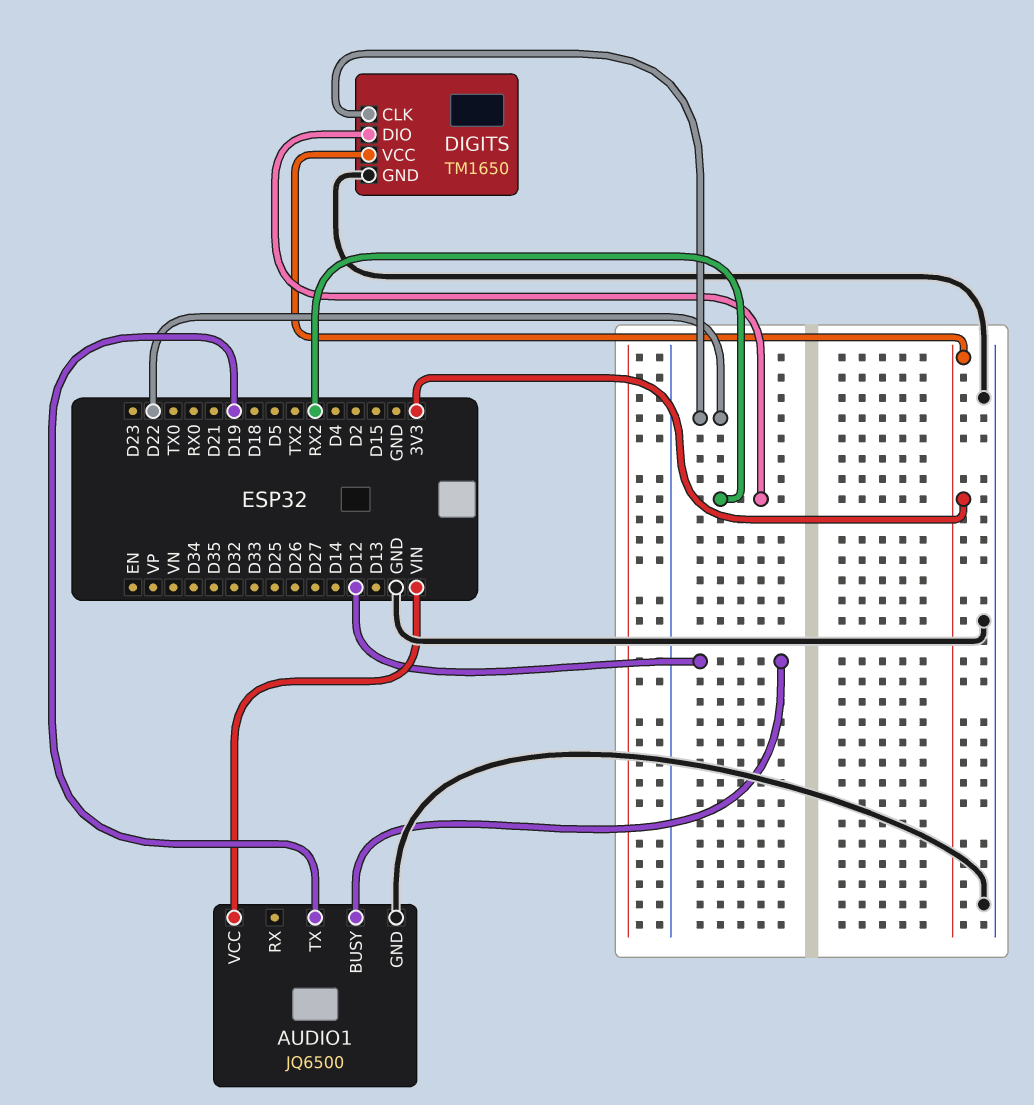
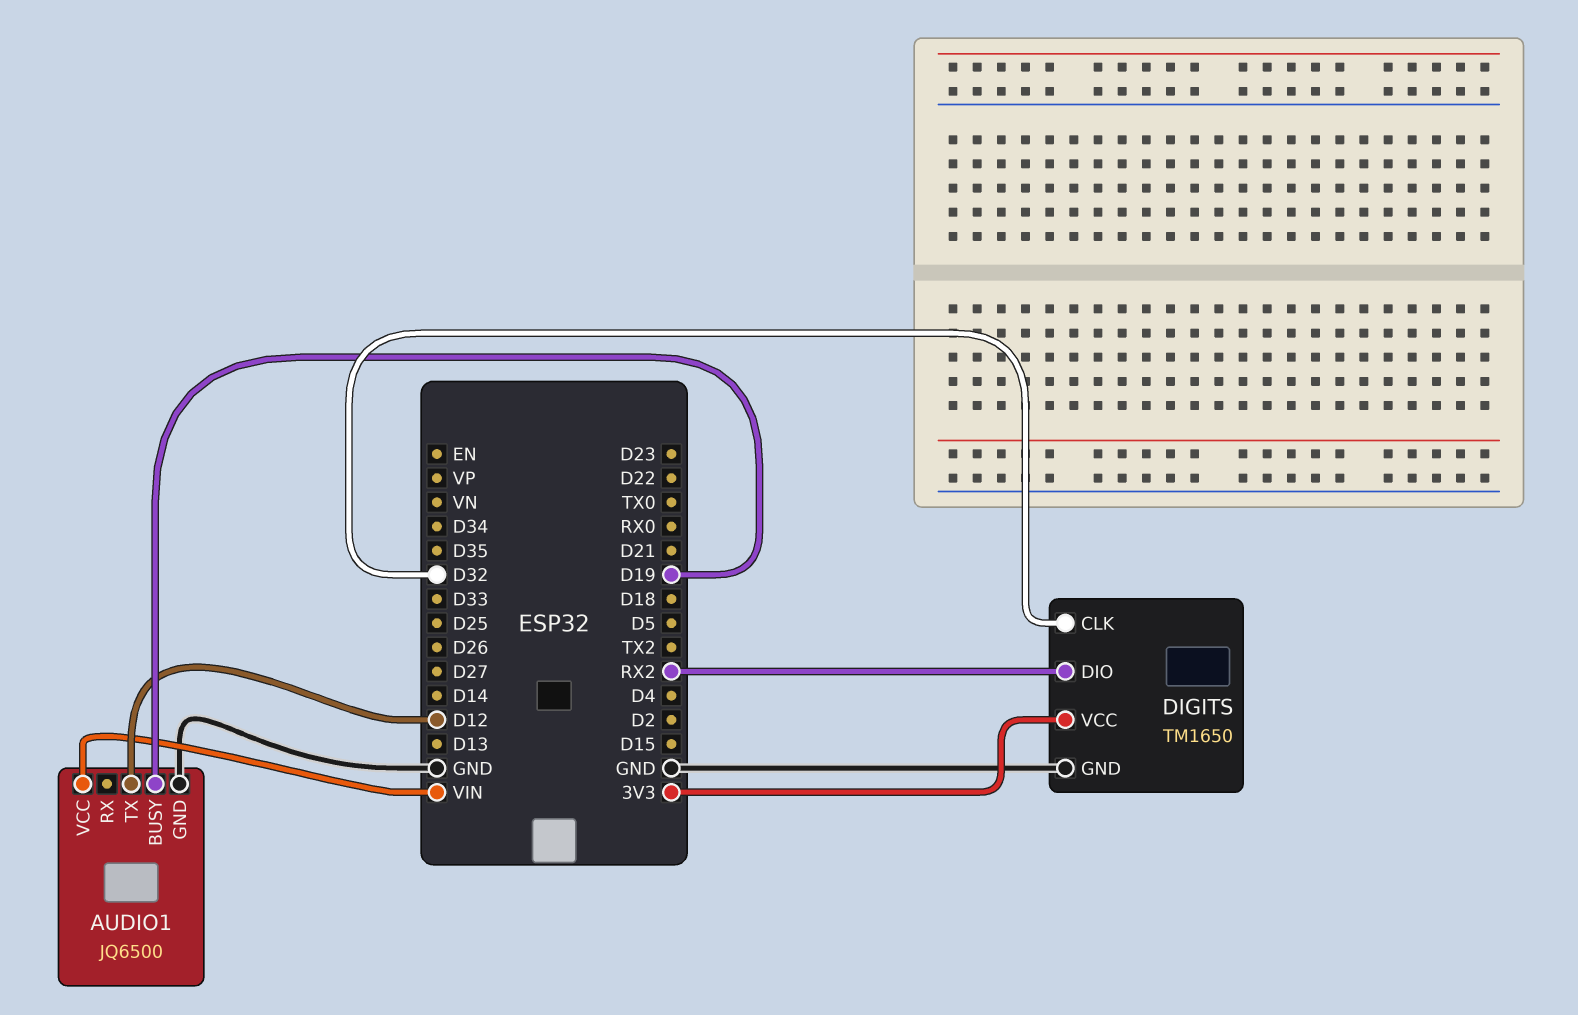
AUDIO1 pin BUSY: D12 -> D19
AUDIO1 pin TX: D19 -> D12
DIGITS pin CLK: D22 -> D32

